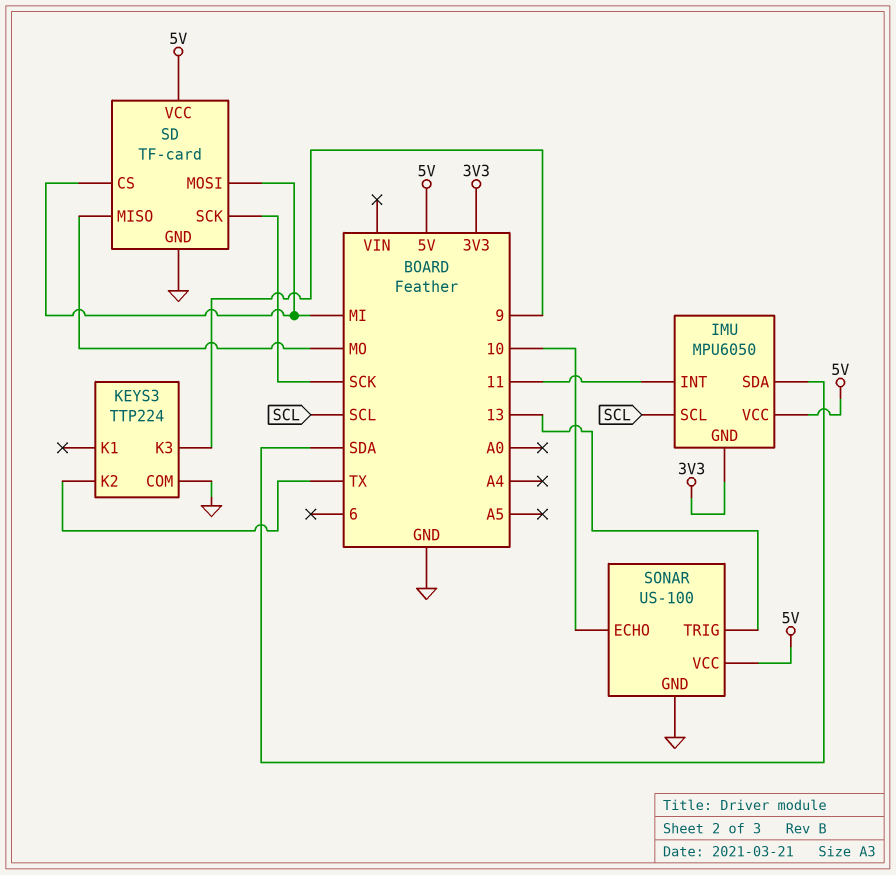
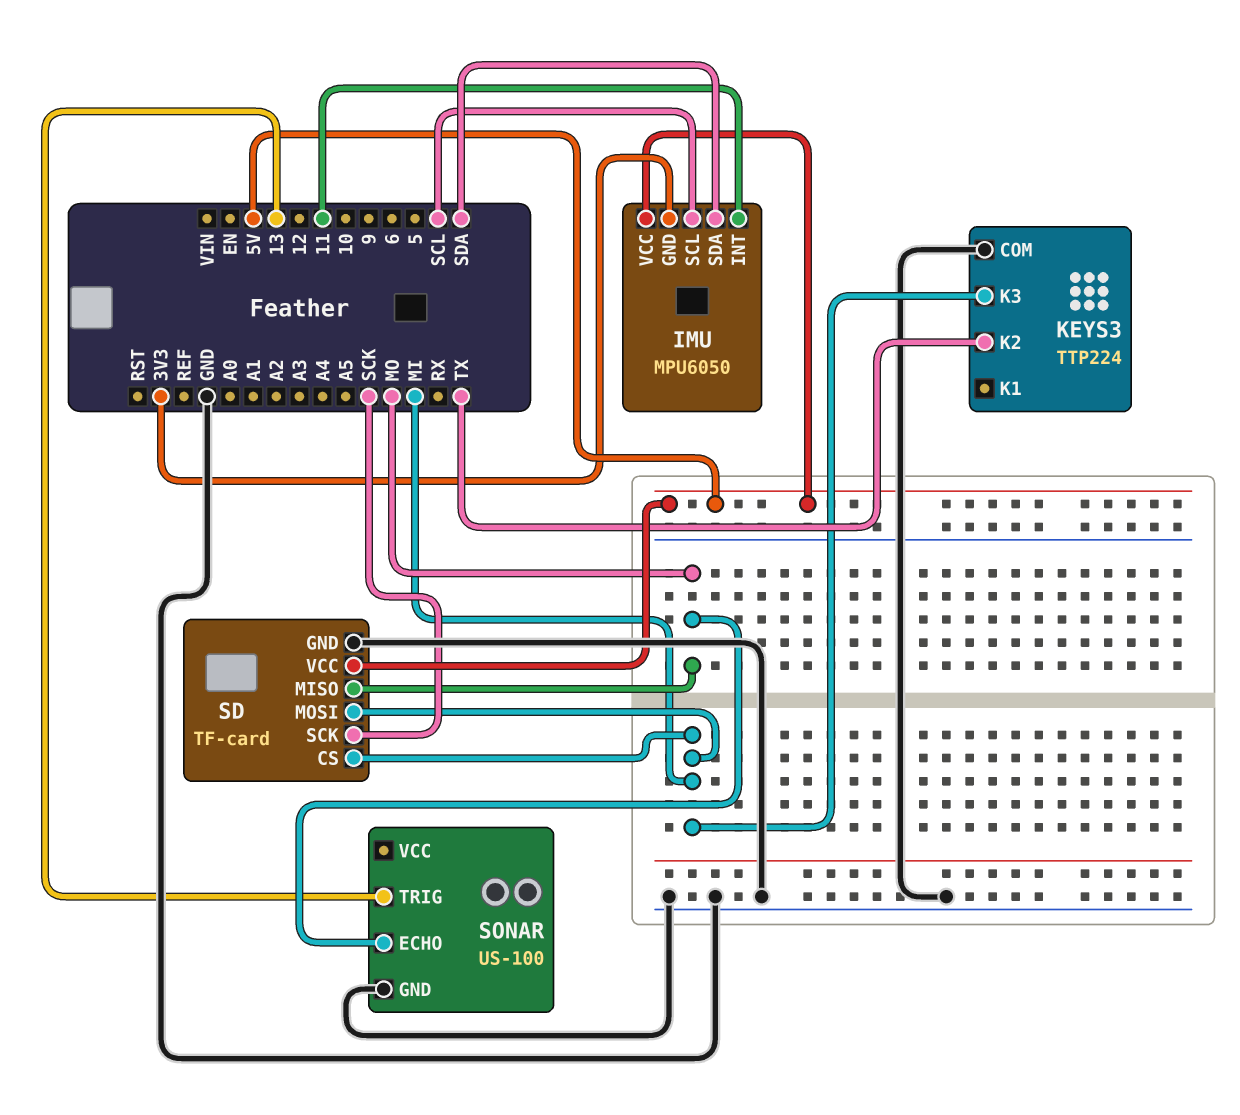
KEYS3 pin K3: 9 -> MI
SONAR pin ECHO: 10 -> MO
SONAR pin VCC: 5V -> none

